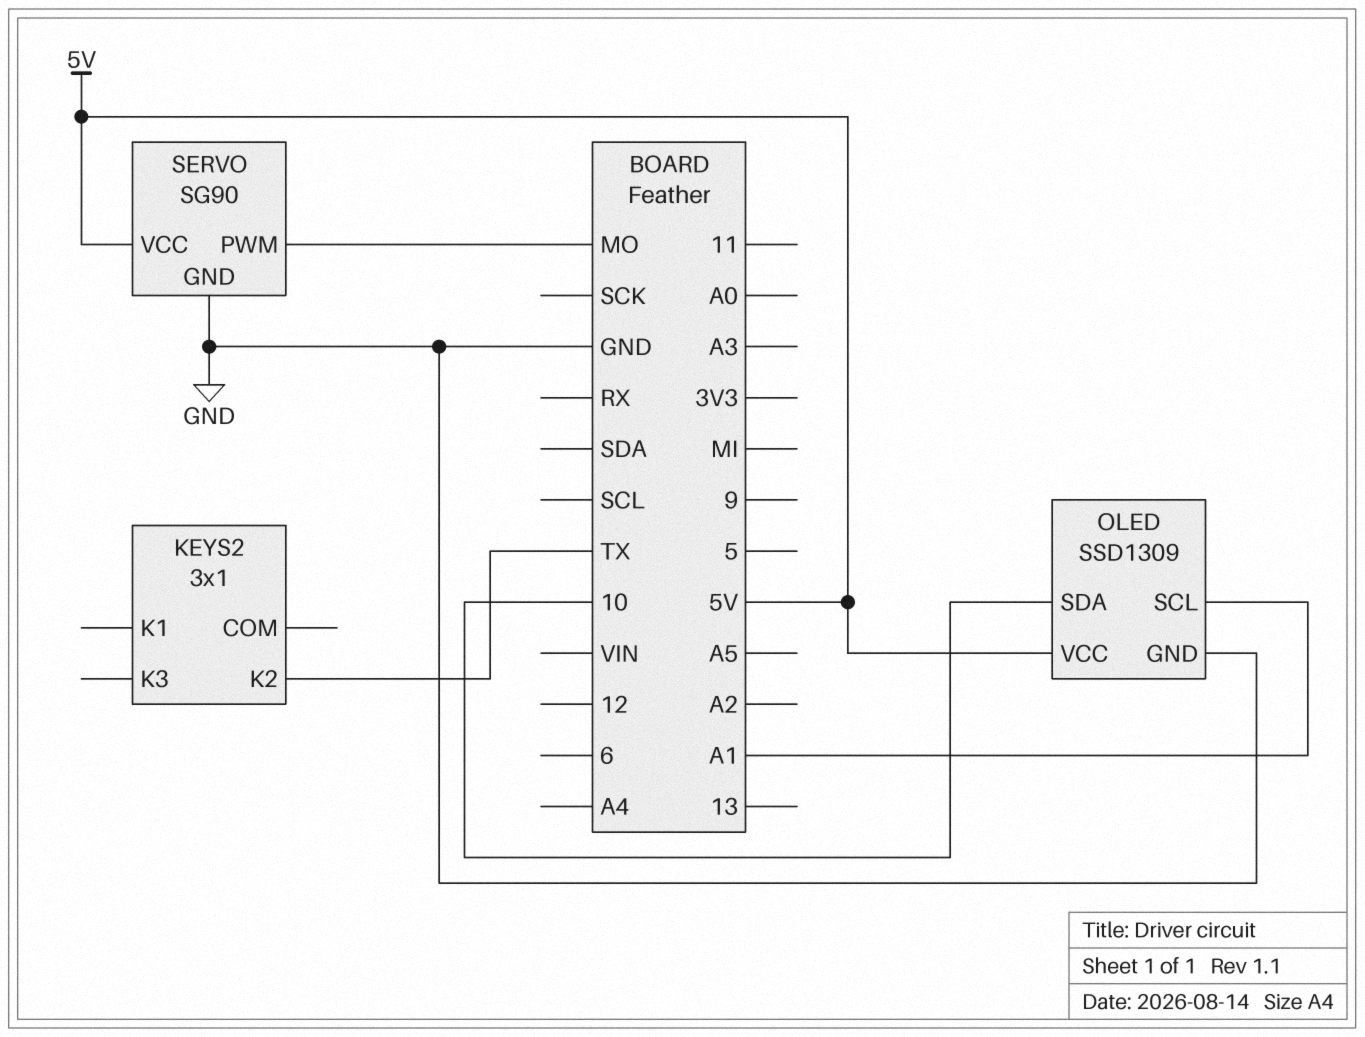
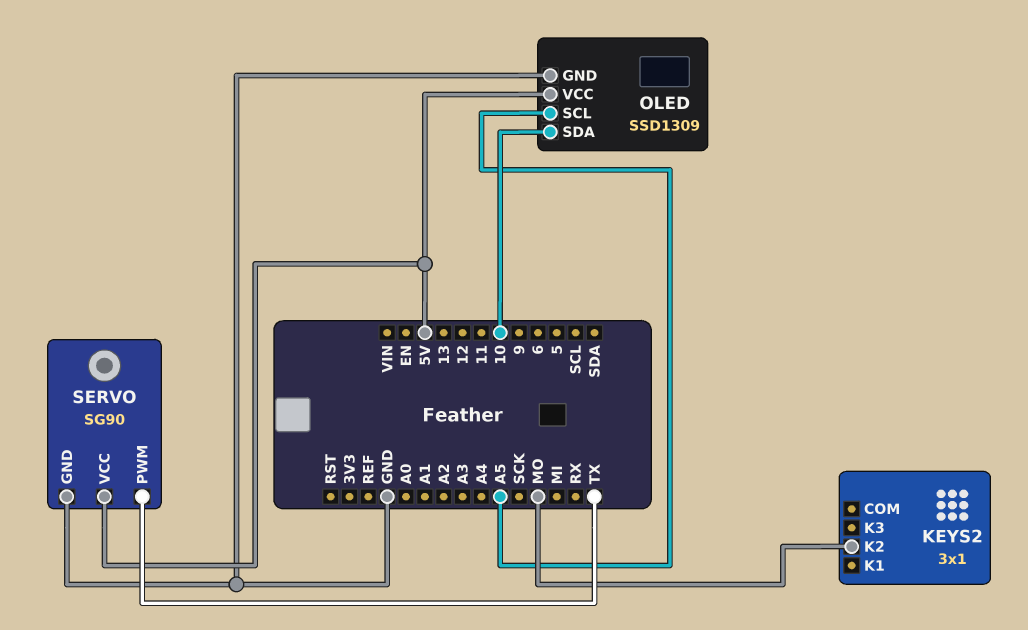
KEYS2 pin K2: TX -> MO
OLED pin SCL: A1 -> A5
SERVO pin PWM: MO -> TX

